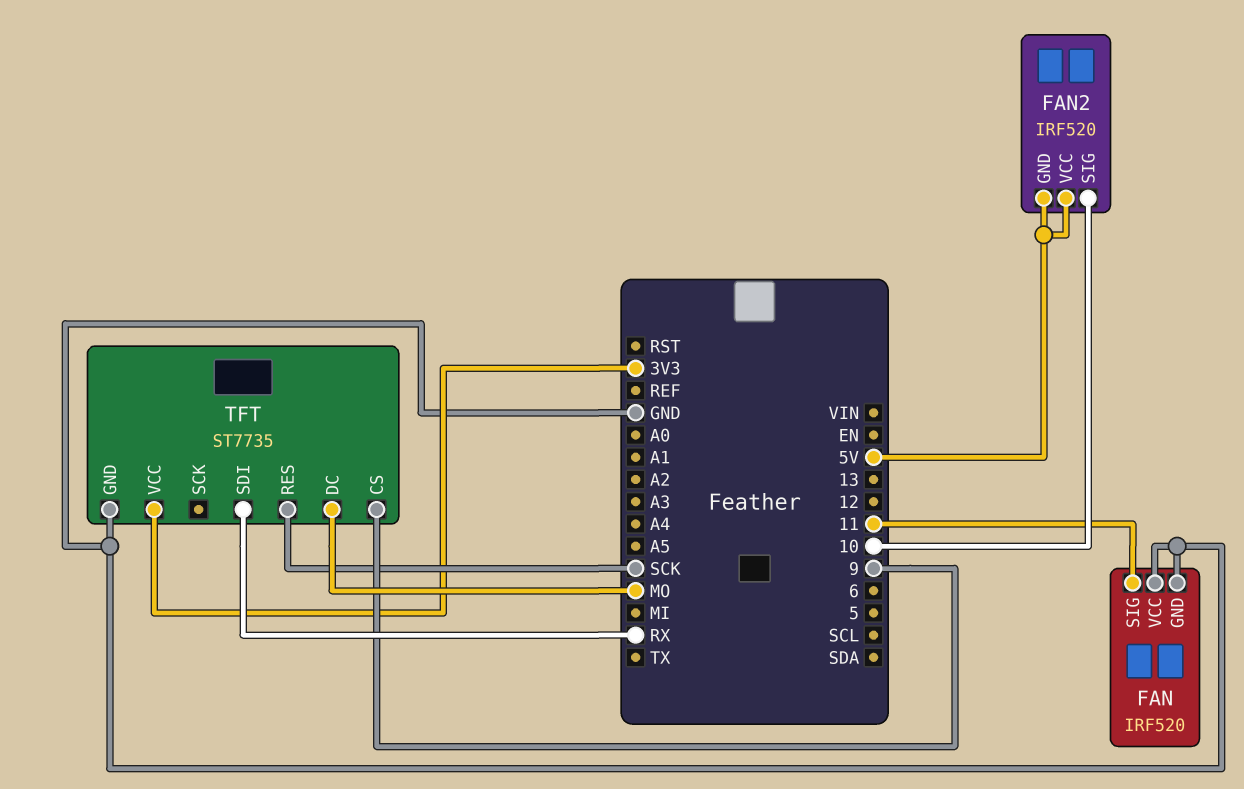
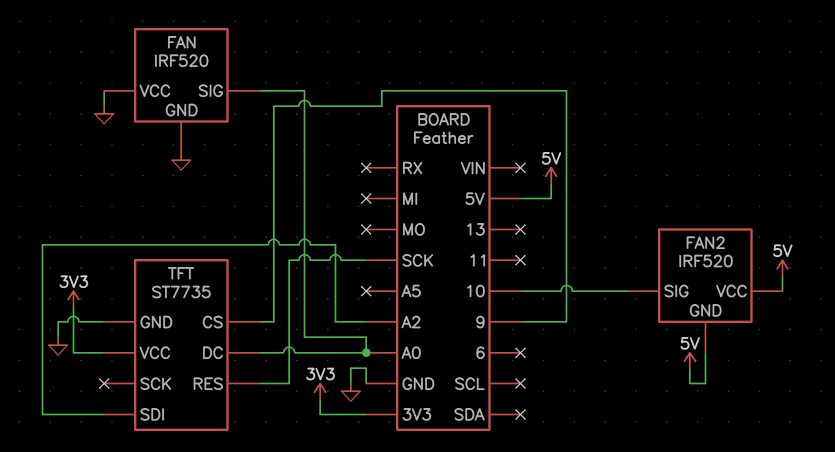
FAN pin SIG: 11 -> A0
TFT pin DC: MO -> A0
TFT pin SDI: RX -> A2

